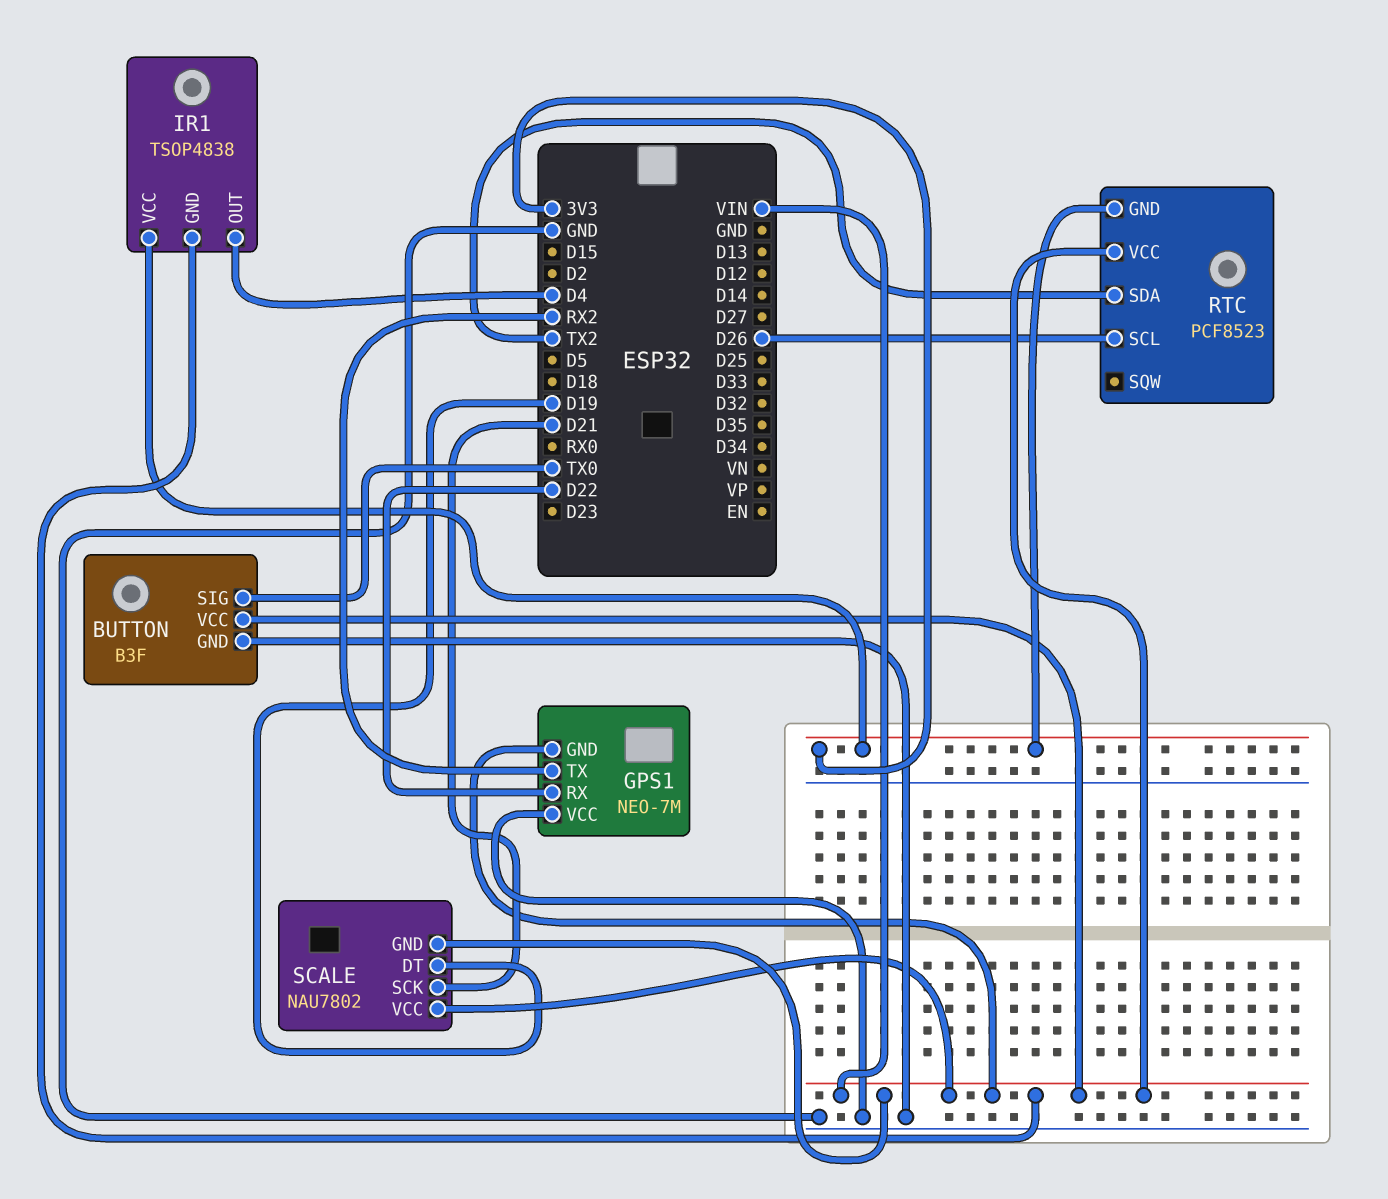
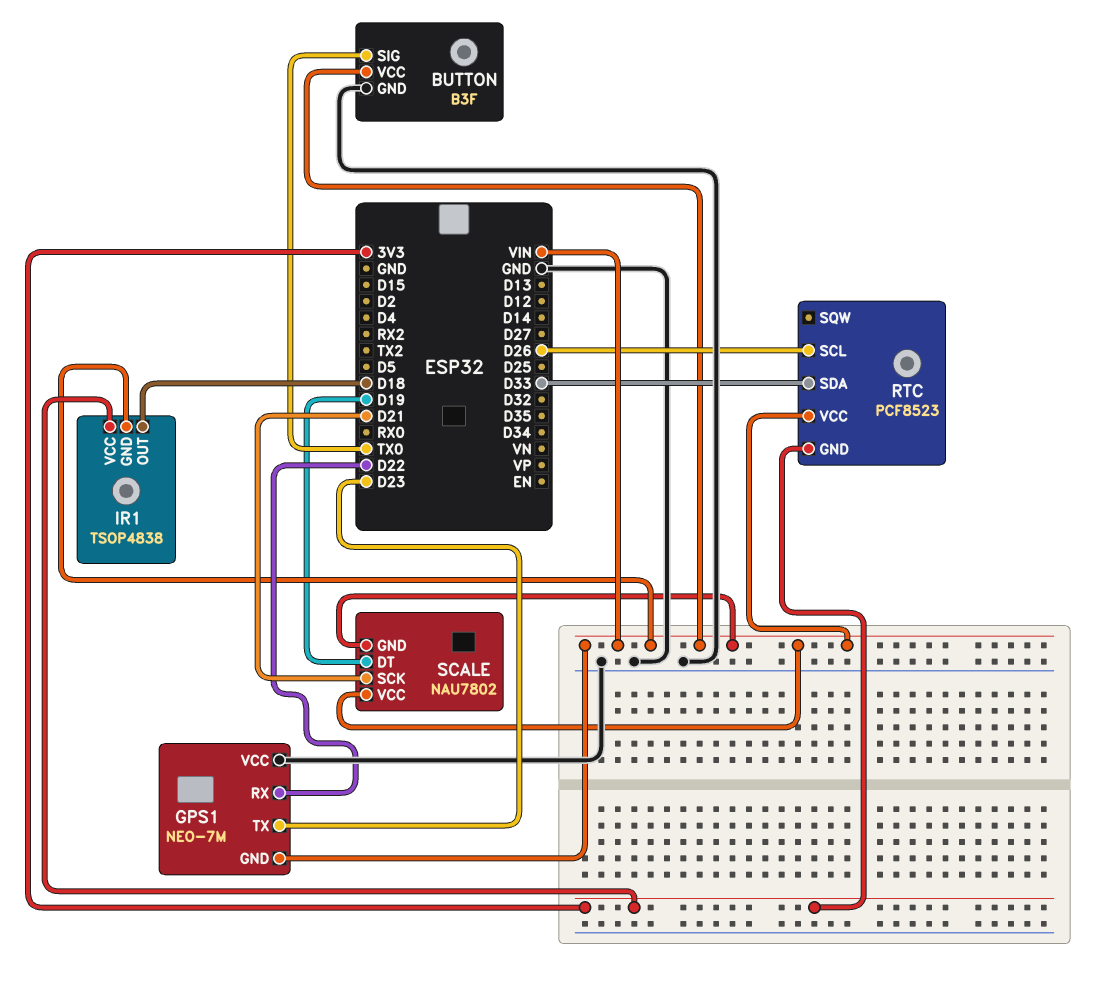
GPS1 pin TX: RX2 -> D23
IR1 pin OUT: D4 -> D18
RTC pin SDA: TX2 -> D33

